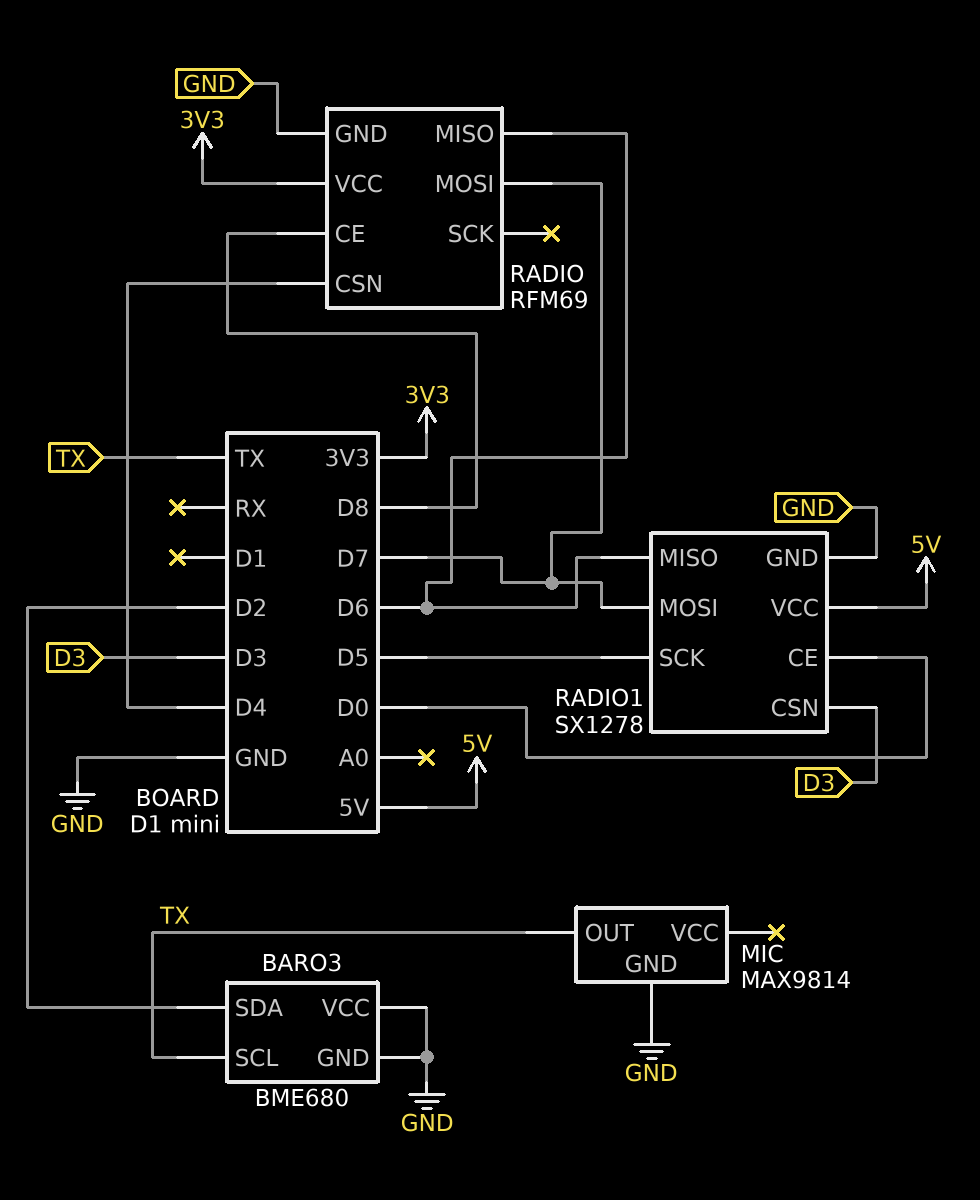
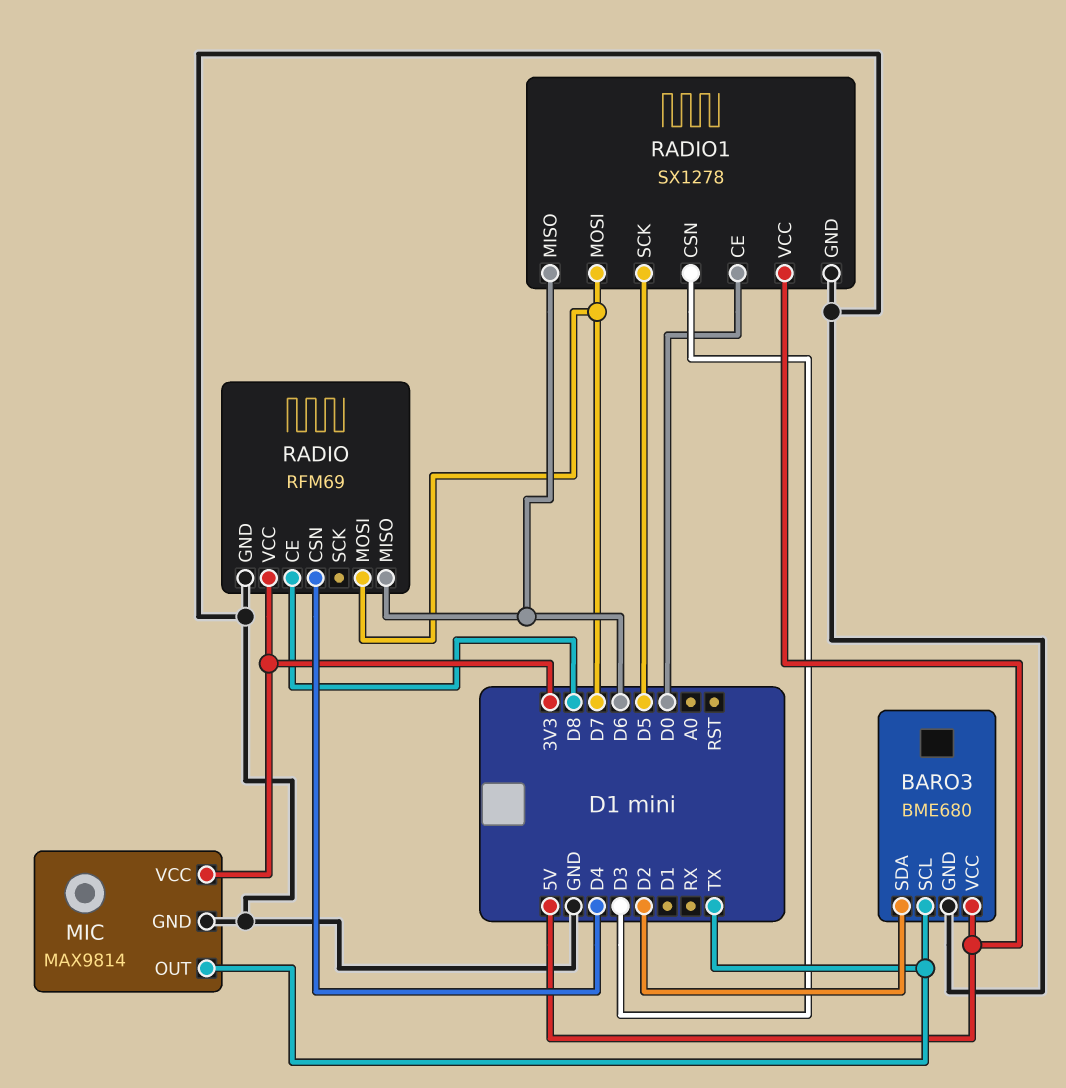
BARO3 pin VCC: GND -> 5V
MIC pin VCC: none -> 3V3

